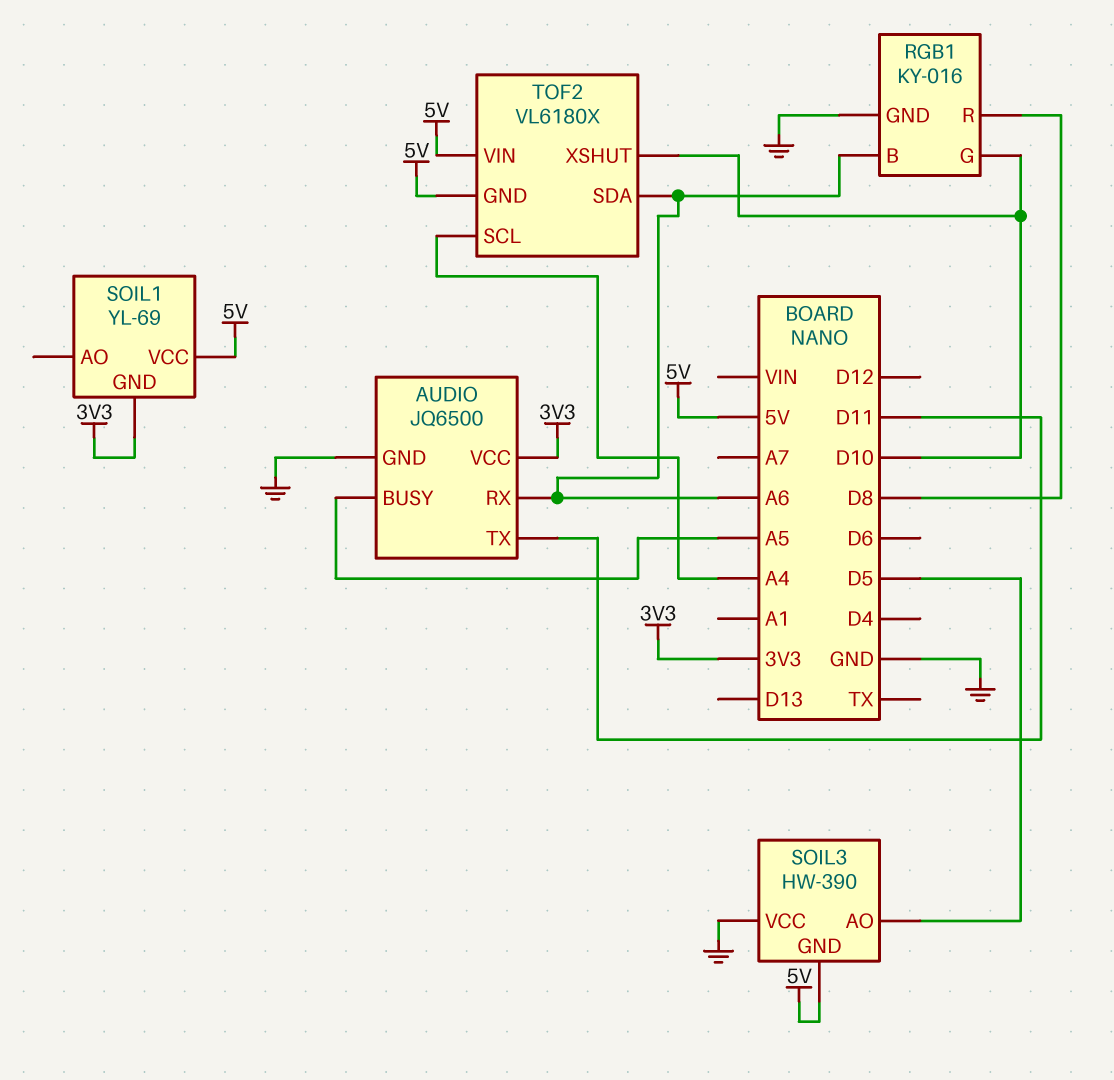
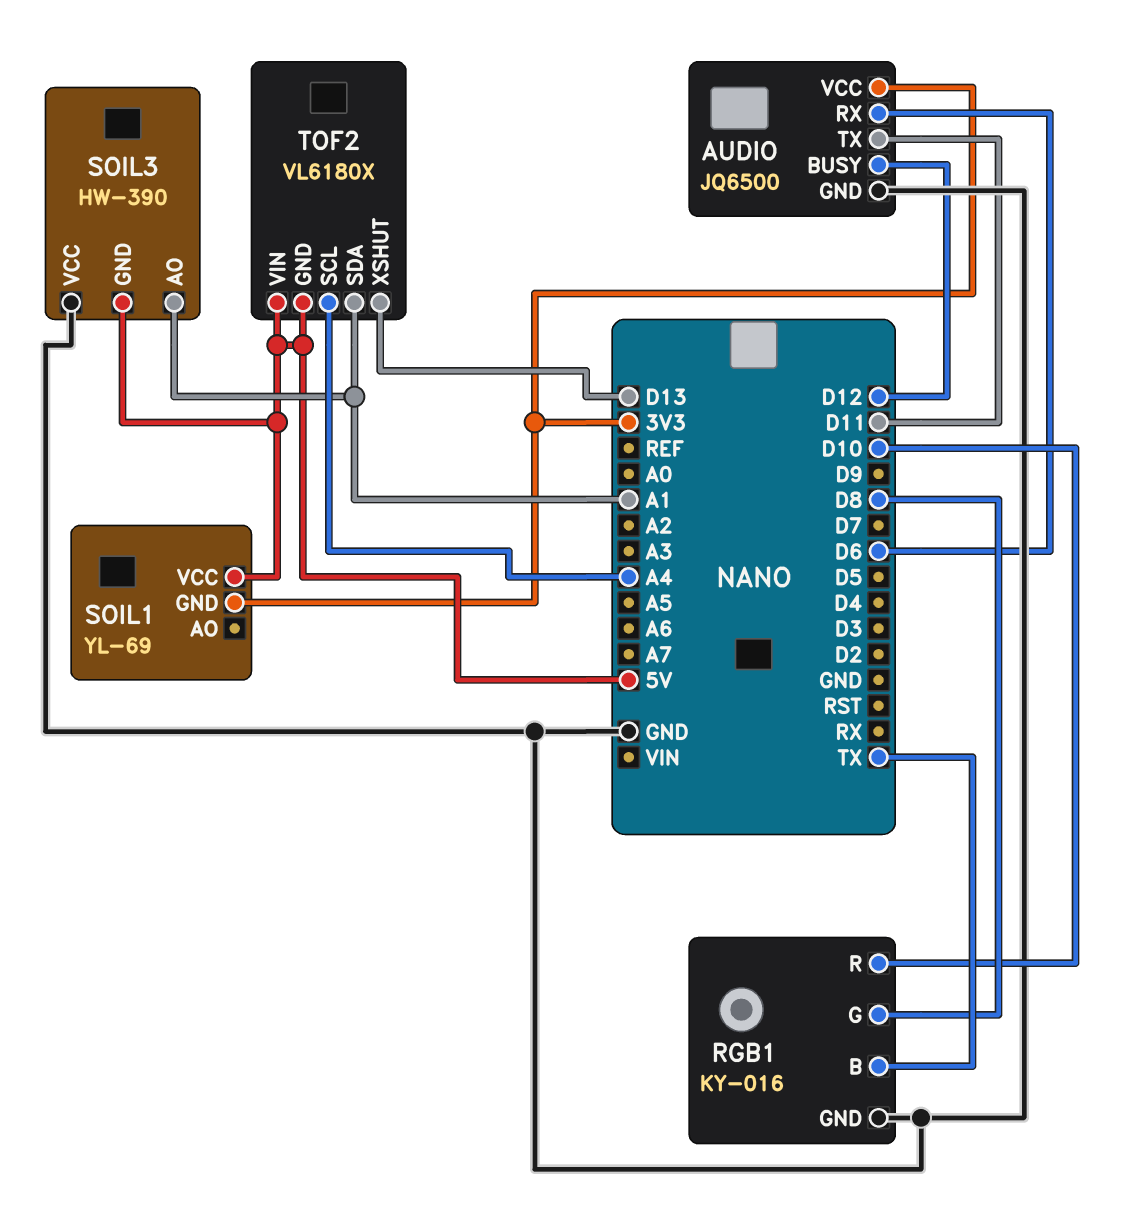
AUDIO pin BUSY: A5 -> D12
AUDIO pin RX: A6 -> D6
RGB1 pin B: A6 -> TX
RGB1 pin G: D10 -> D8
RGB1 pin R: D8 -> D10
SOIL3 pin AO: D5 -> A1
TOF2 pin SDA: A6 -> A1
TOF2 pin XSHUT: D10 -> D13

